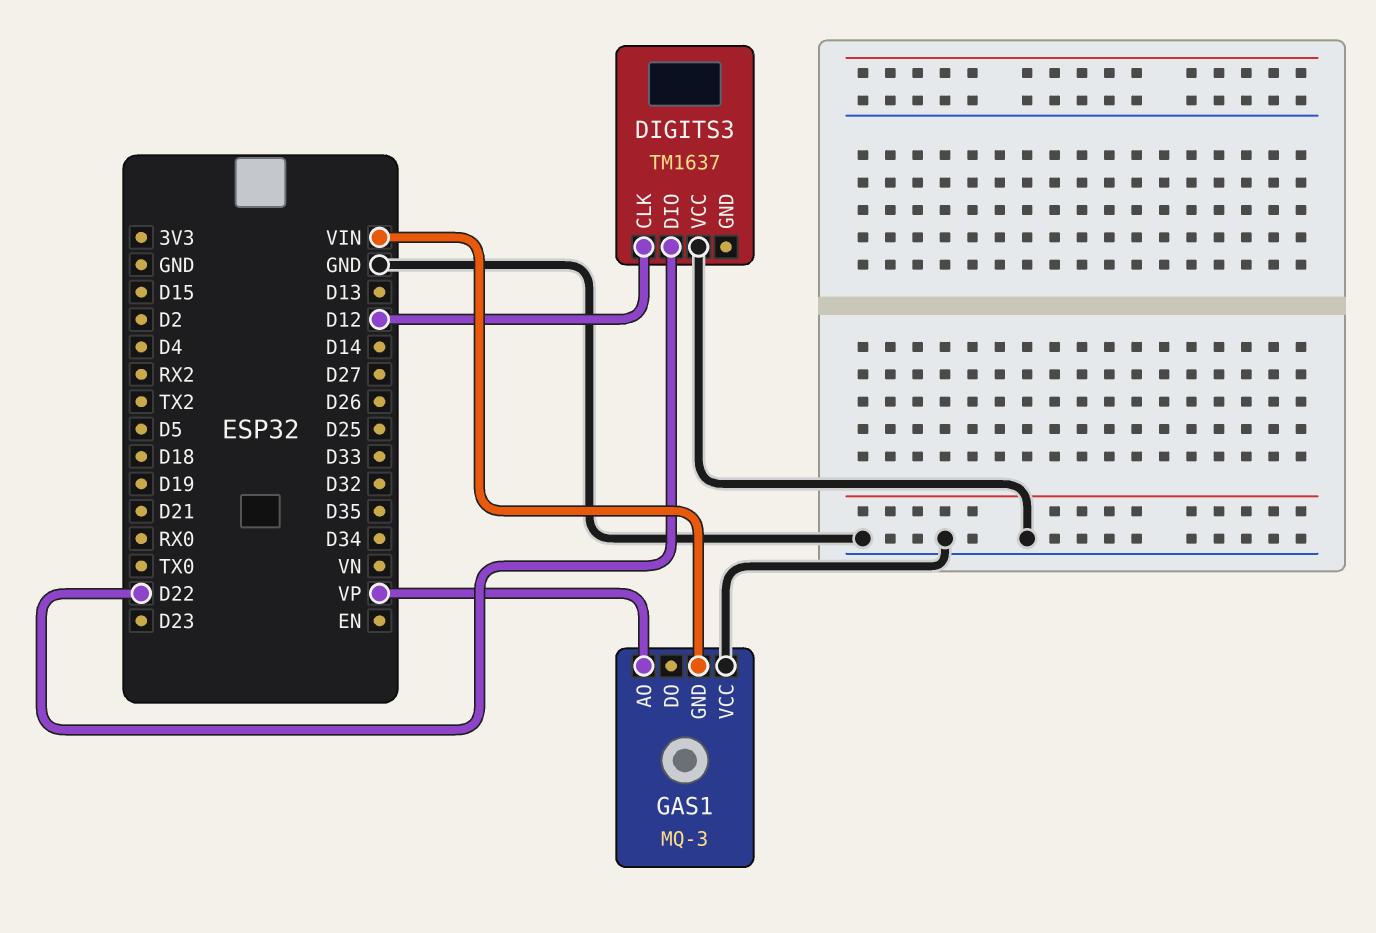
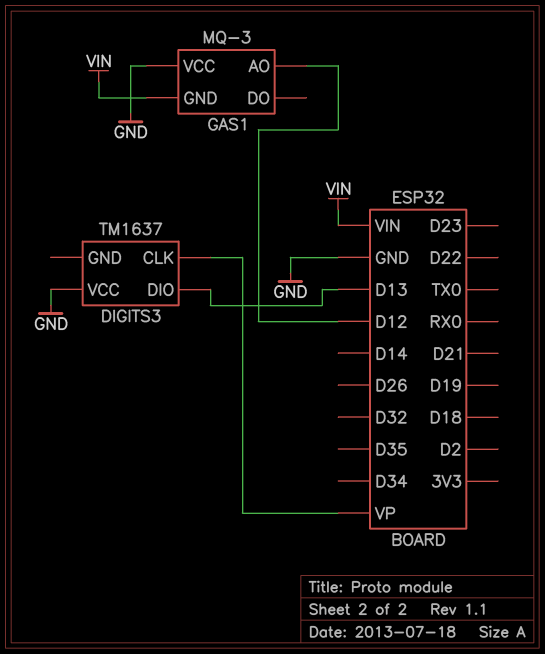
DIGITS3 pin CLK: D12 -> VP
DIGITS3 pin DIO: D22 -> D13
GAS1 pin AO: VP -> D12

